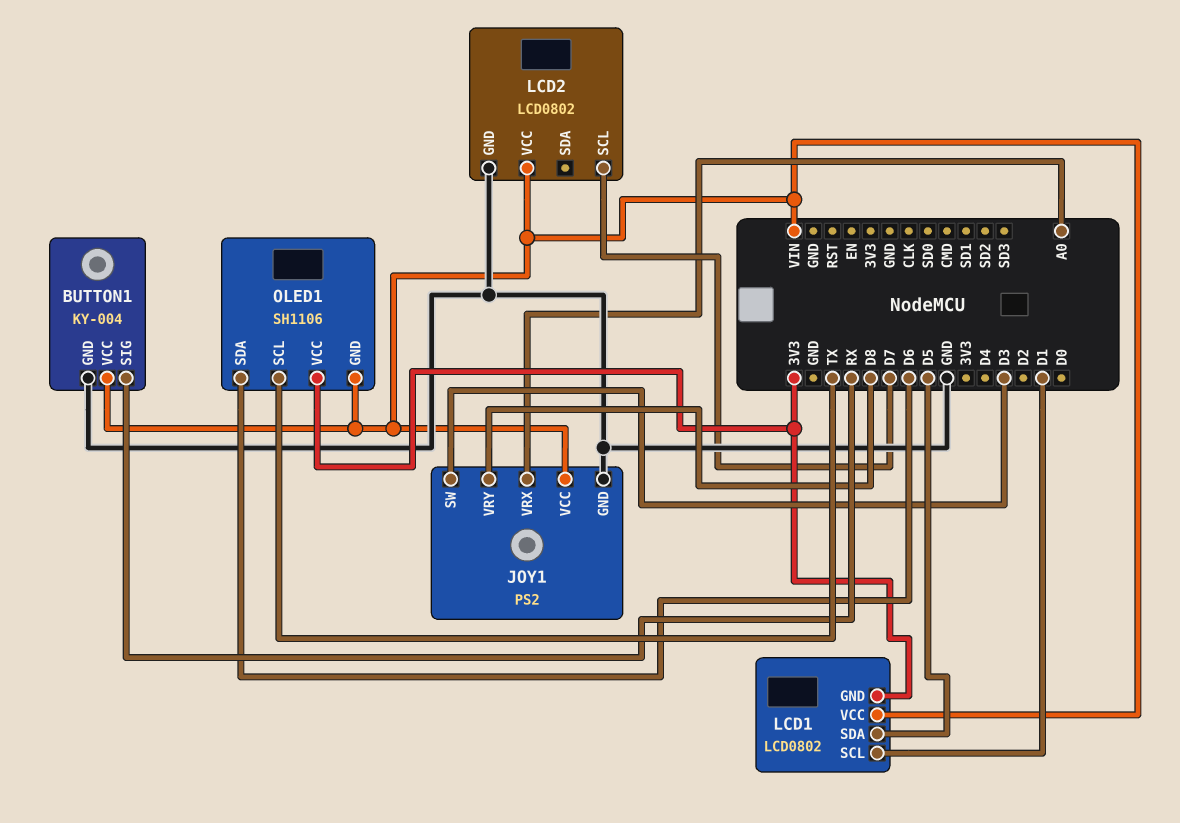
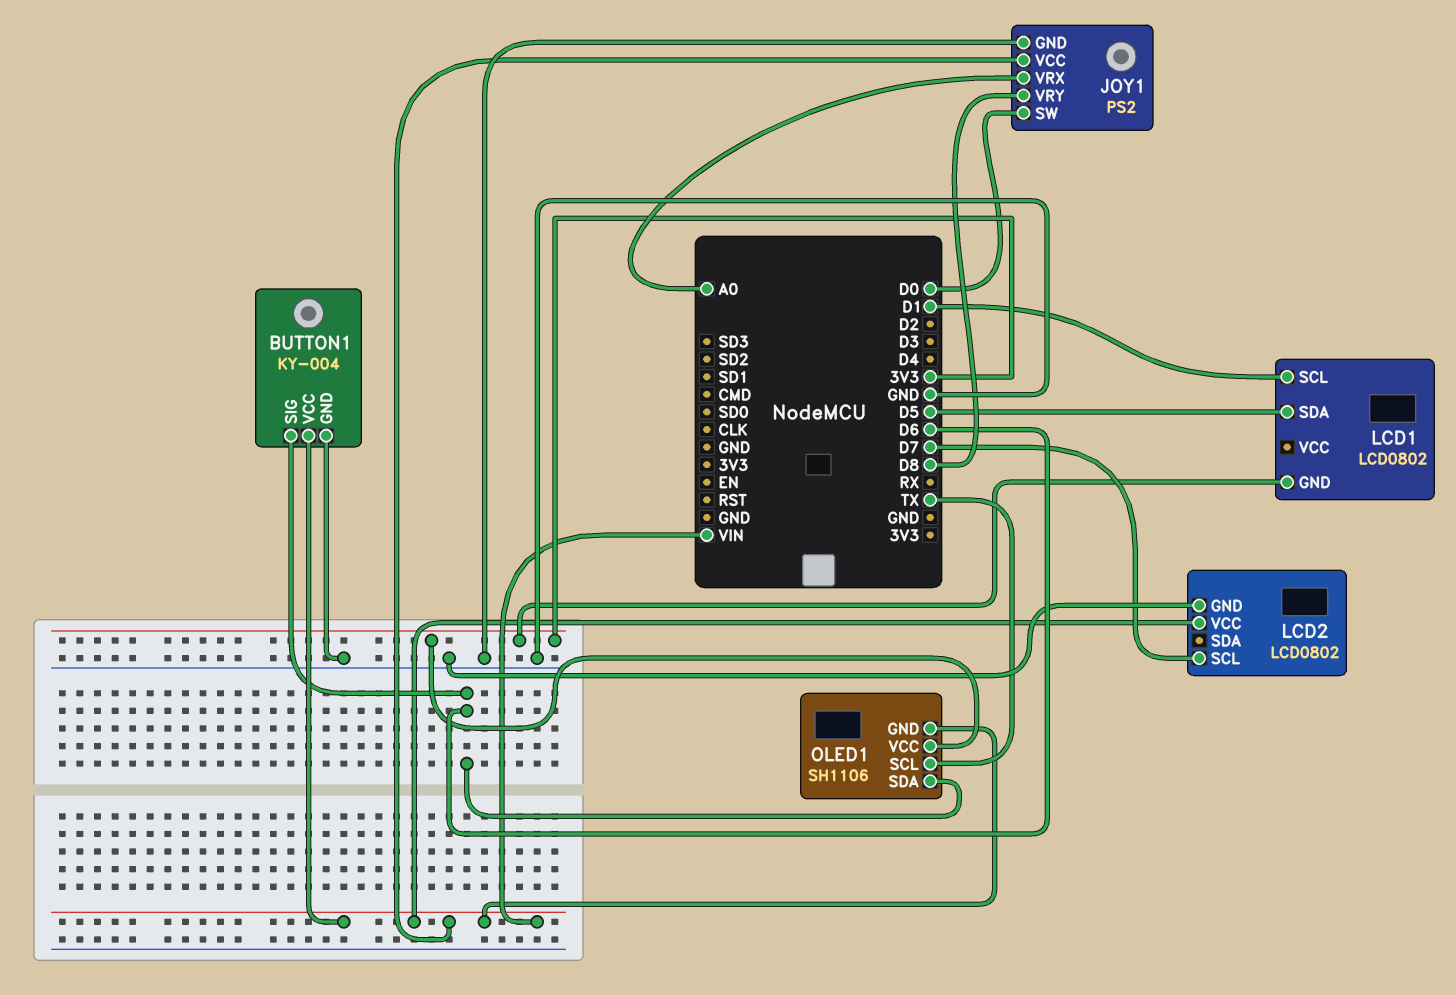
BUTTON1 pin SIG: RX -> D6
JOY1 pin SW: D3 -> D0
LCD1 pin VCC: VIN -> none

